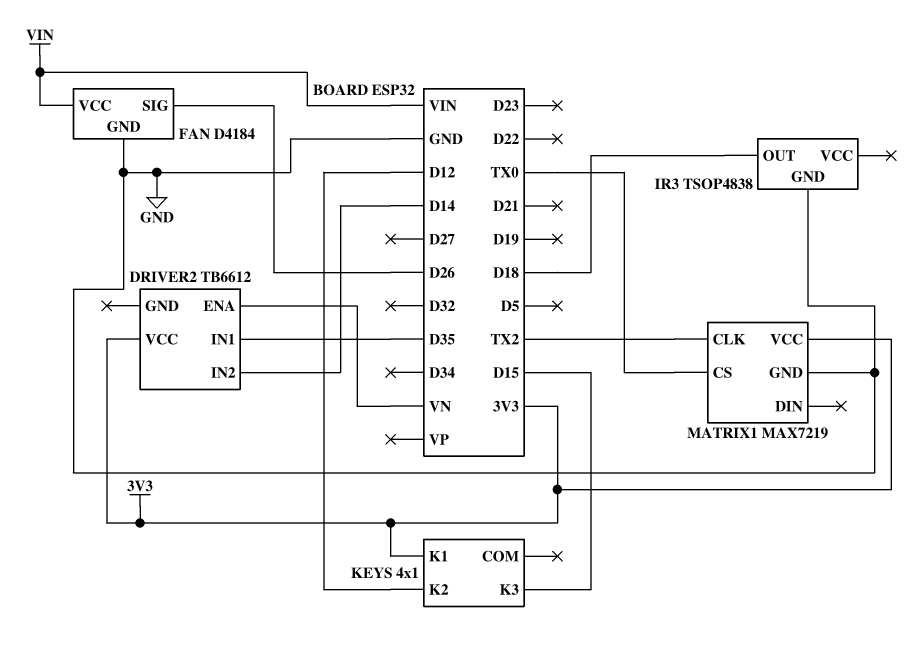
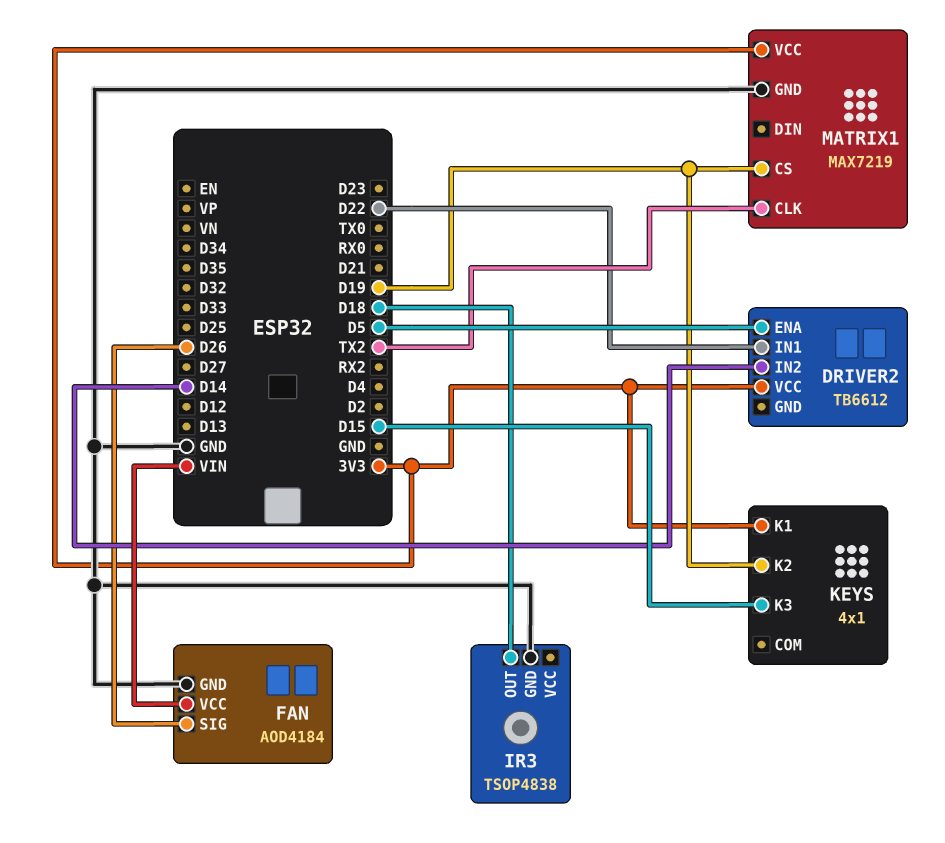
DRIVER2 pin ENA: VN -> D5
DRIVER2 pin IN1: D35 -> D22
FAN: D4184 -> AOD4184
KEYS pin K2: D12 -> D19
MATRIX1 pin CS: TX0 -> D19

